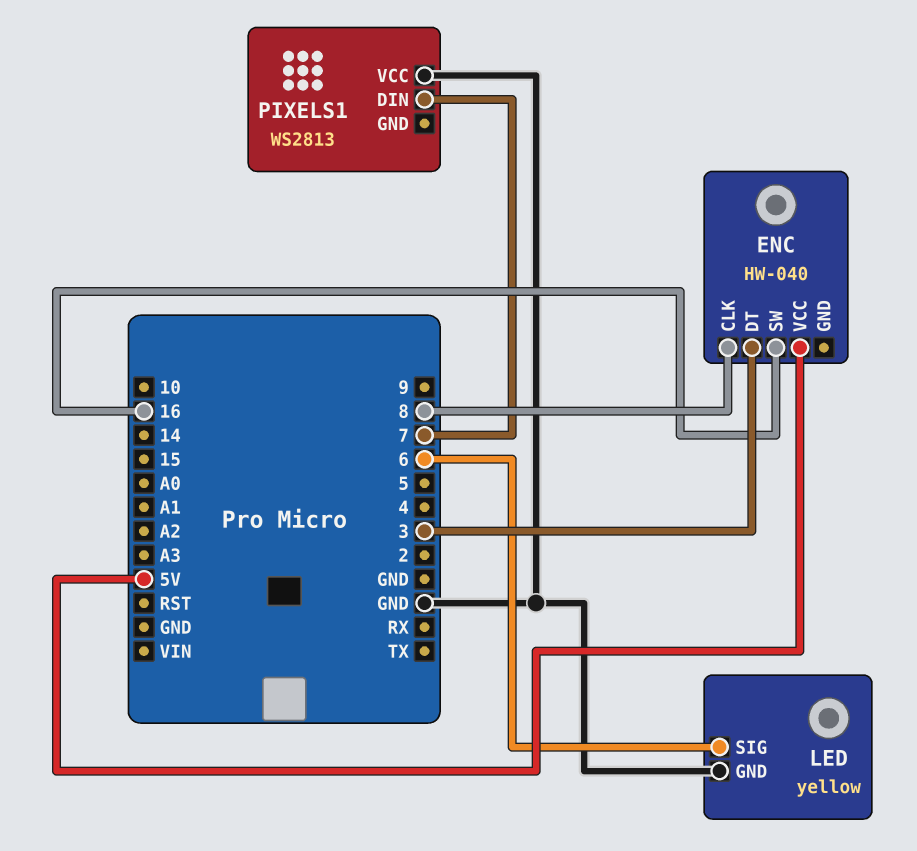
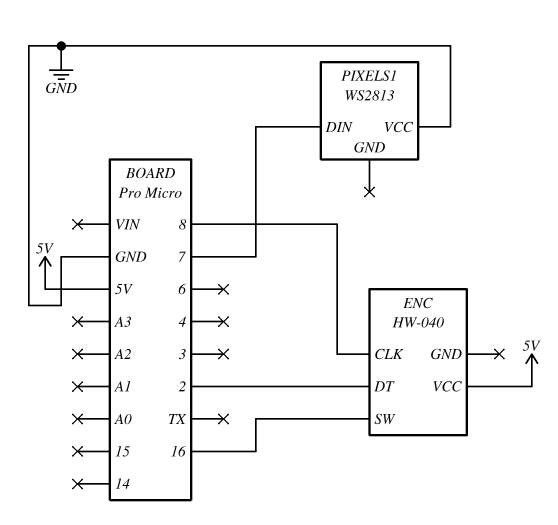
ENC pin DT: 3 -> 2
LED: yellow -> none
LED pin GND: GND -> none
LED pin SIG: 6 -> none

